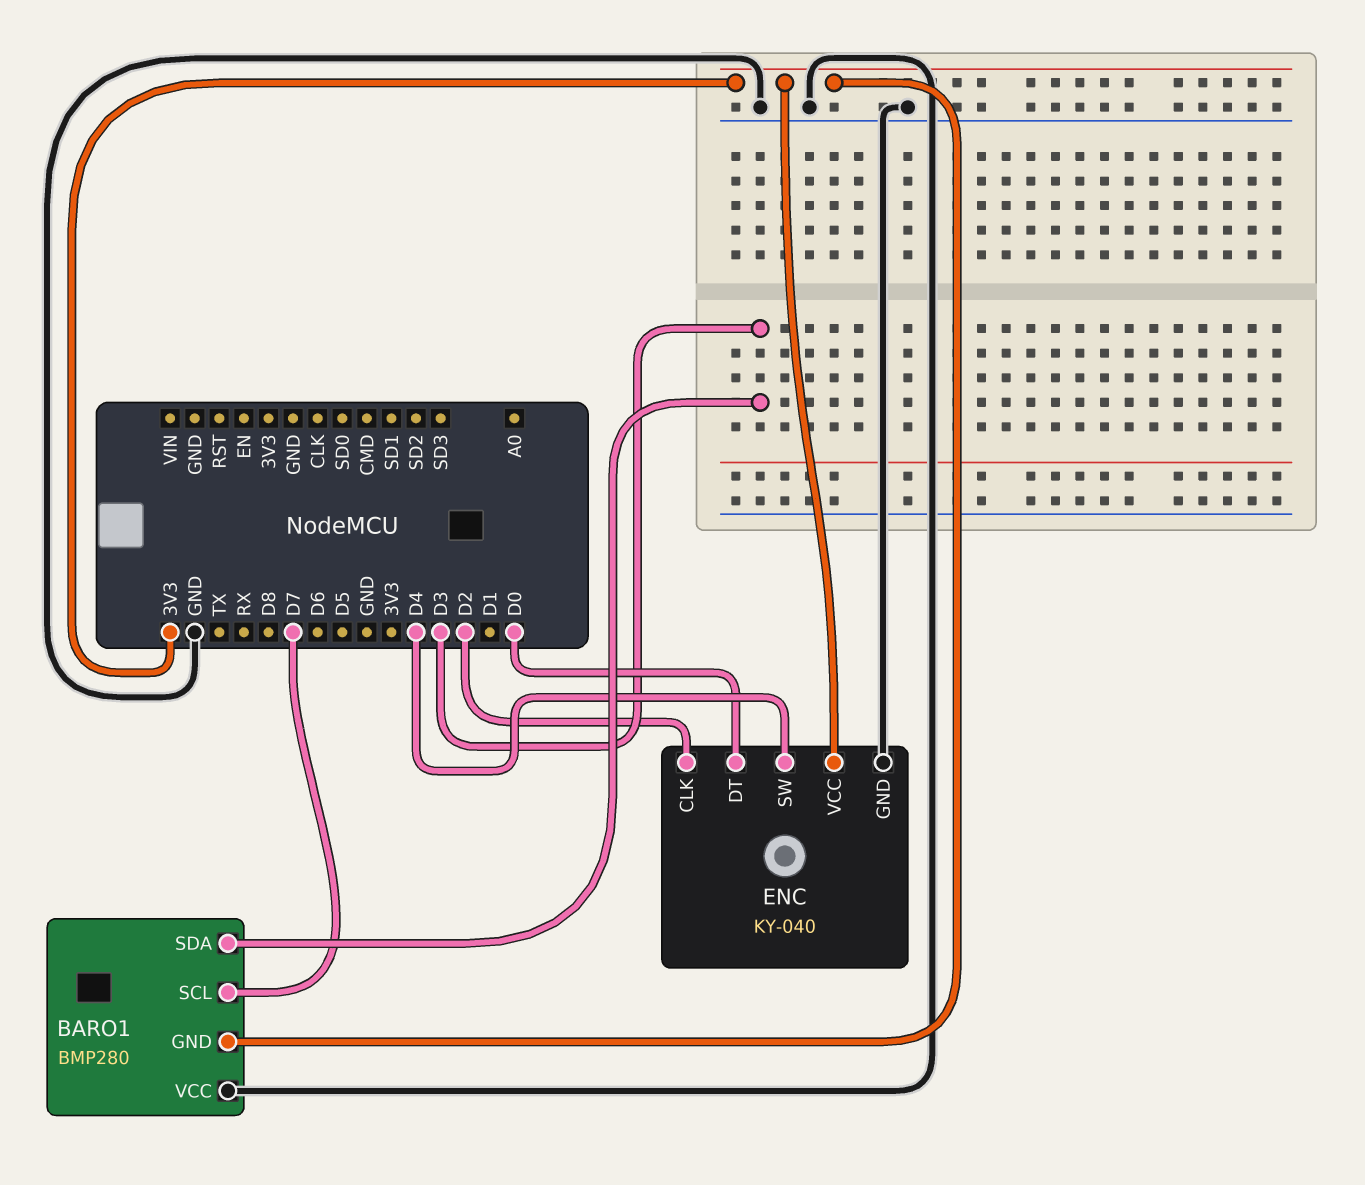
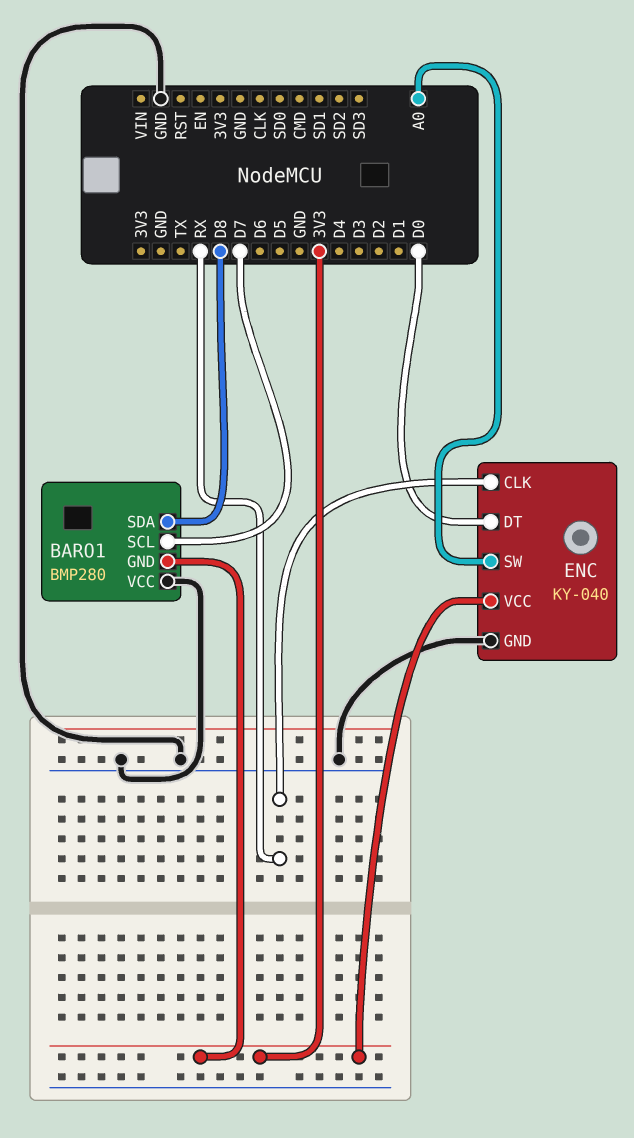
BARO1 pin SDA: D3 -> D8
ENC pin CLK: D2 -> RX
ENC pin SW: D4 -> A0

